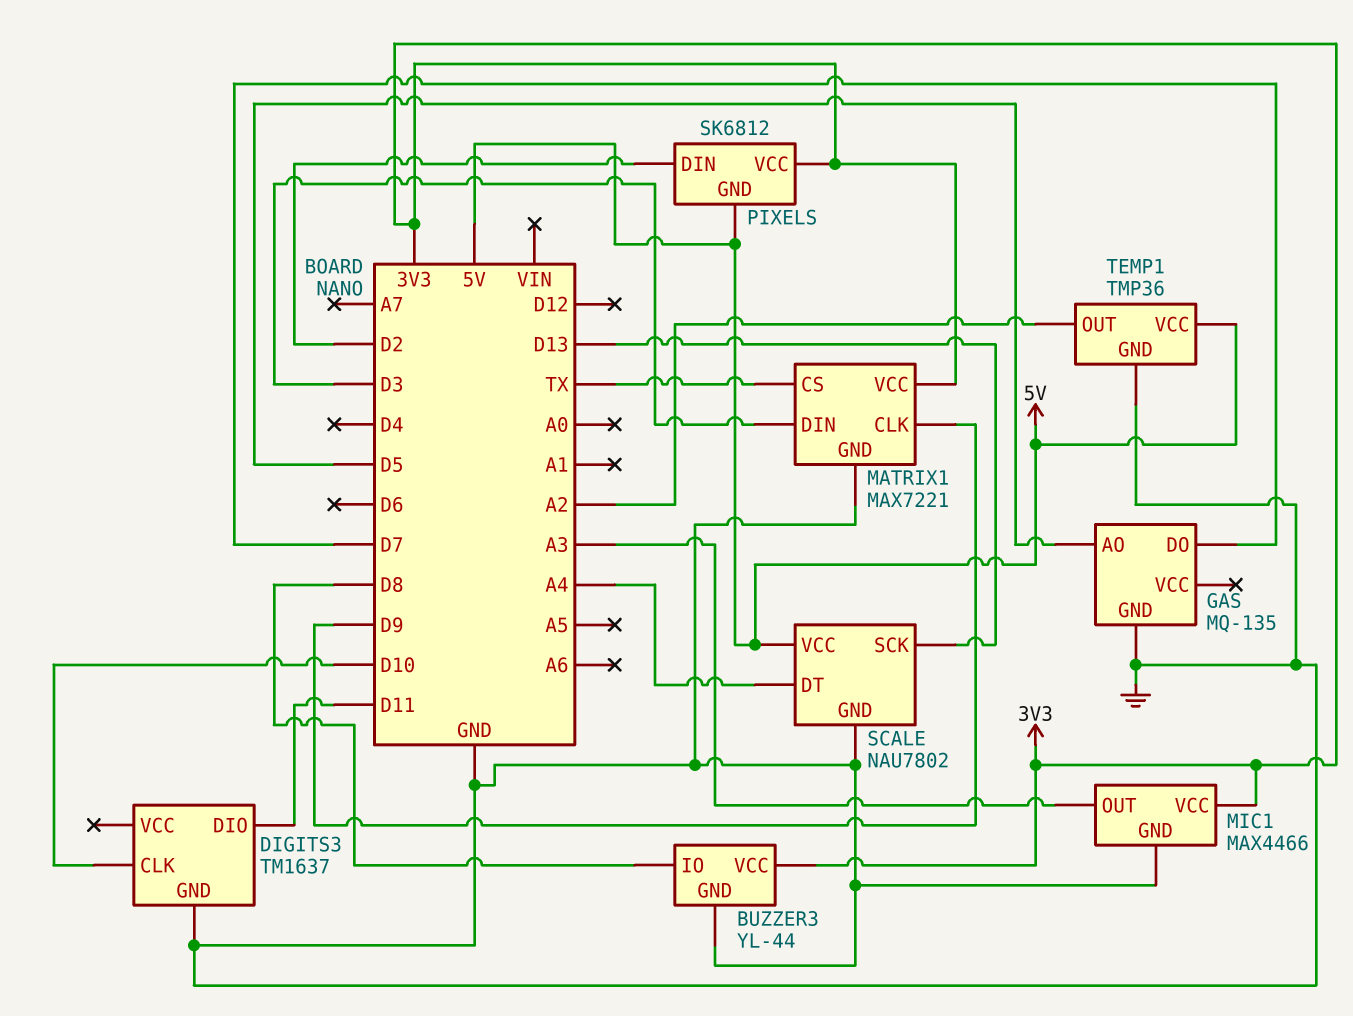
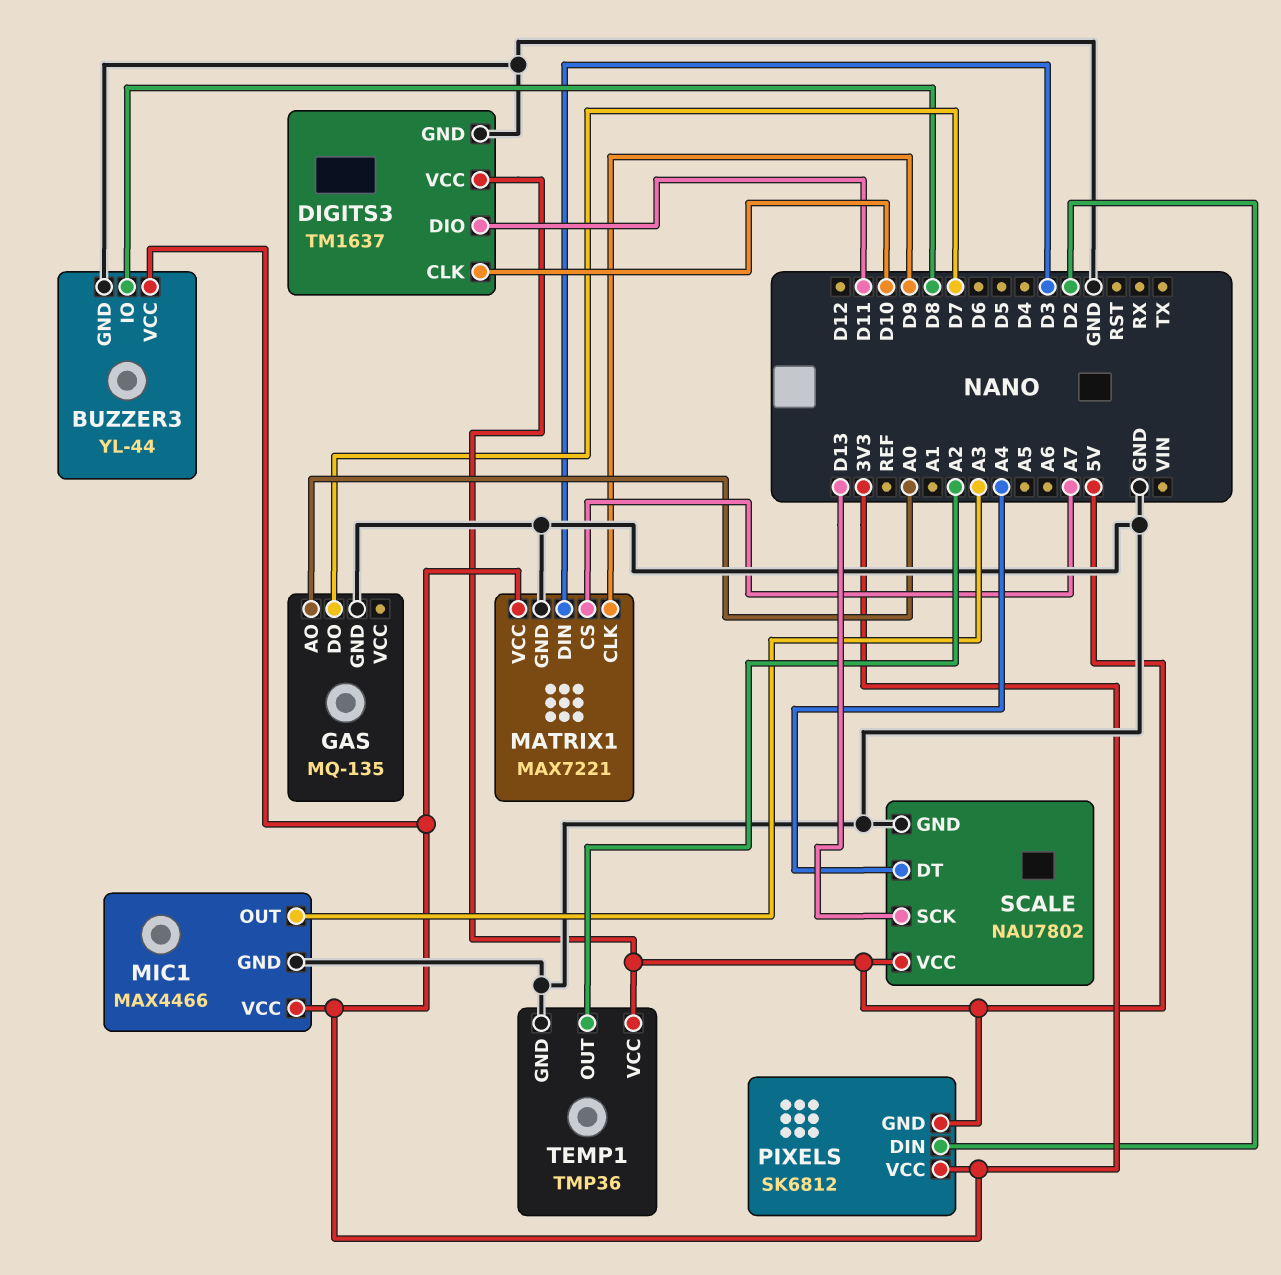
DIGITS3 pin VCC: none -> 5V
GAS pin AO: D5 -> A0
MATRIX1 pin CS: TX -> A7

